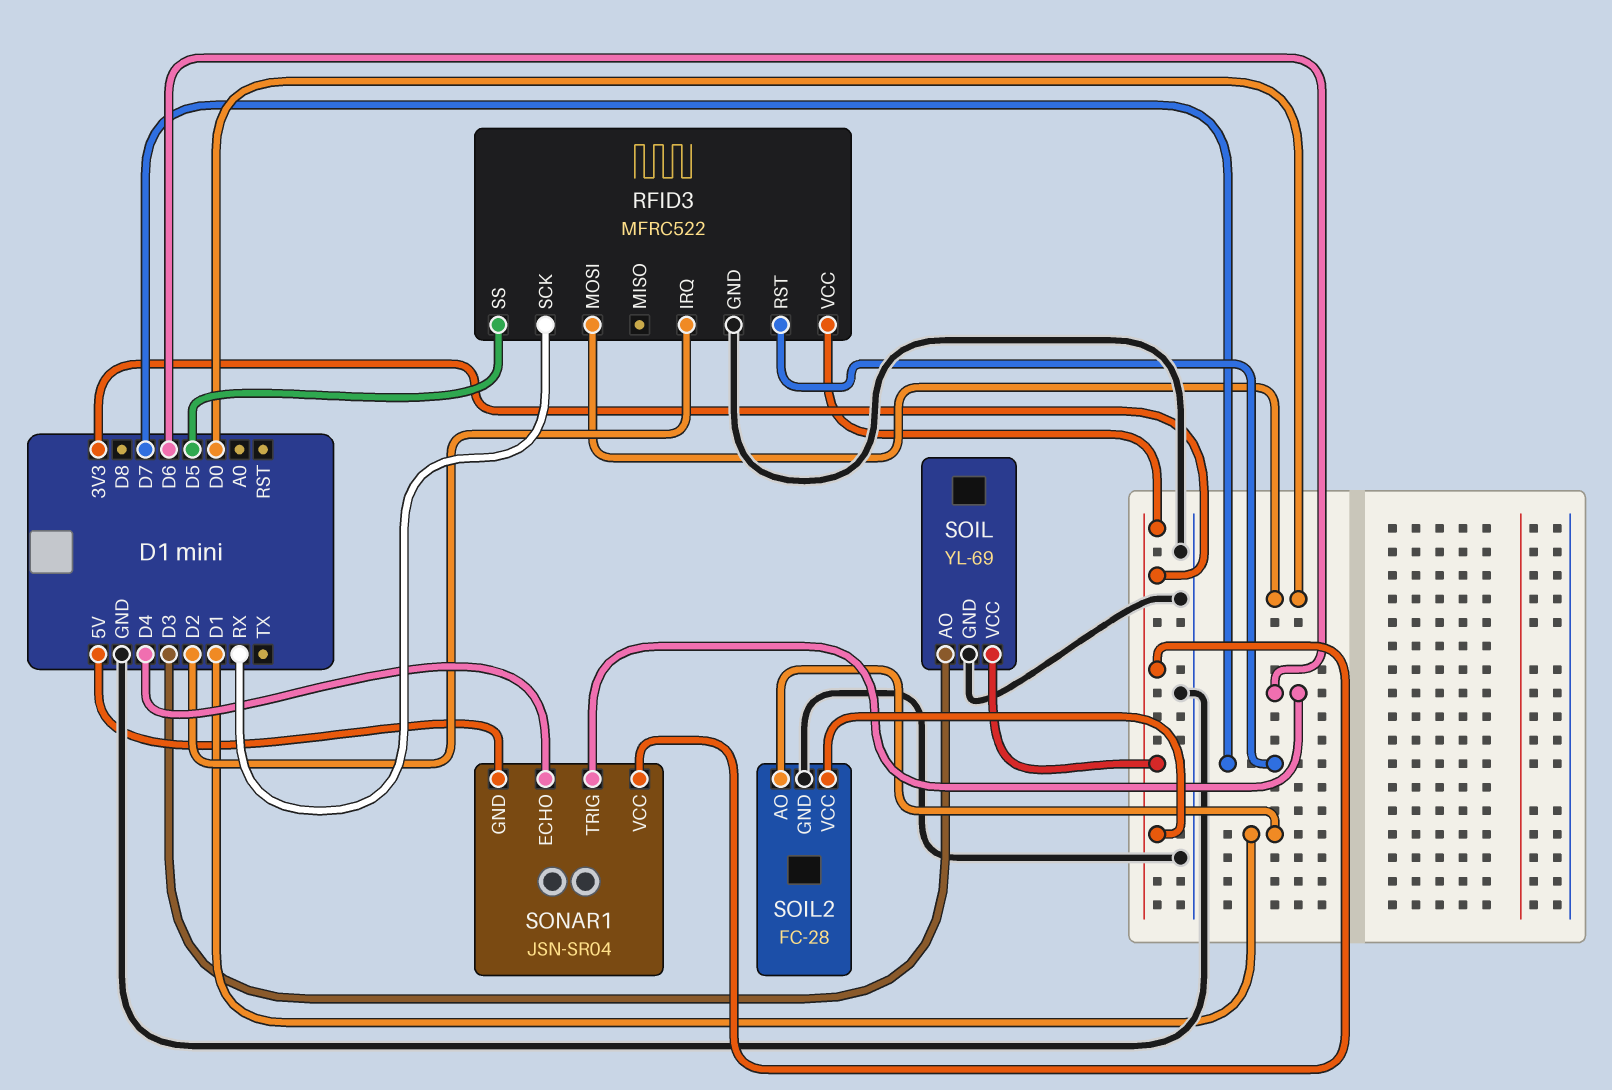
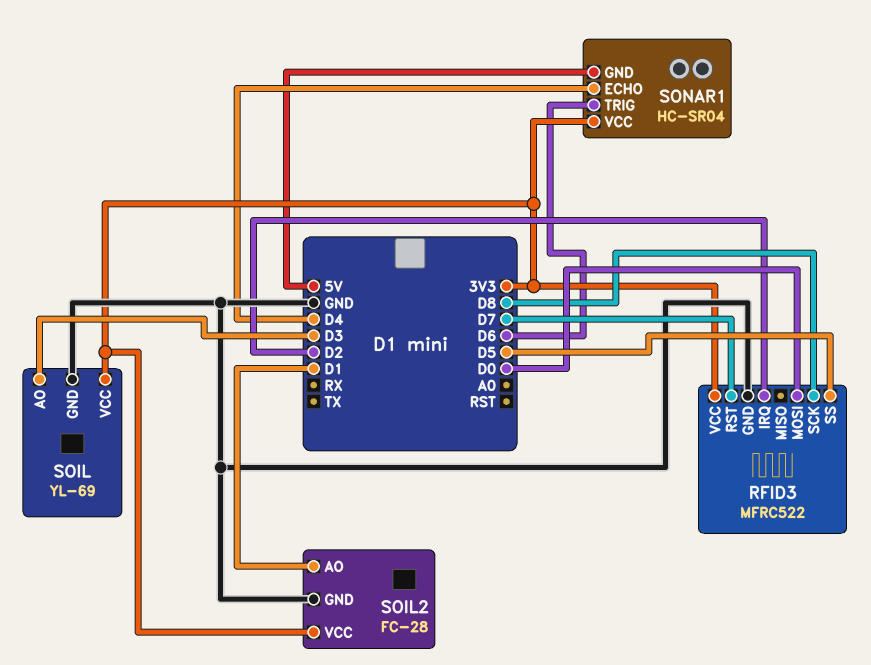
RFID3 pin SCK: RX -> D8
SONAR1: JSN-SR04 -> HC-SR04

